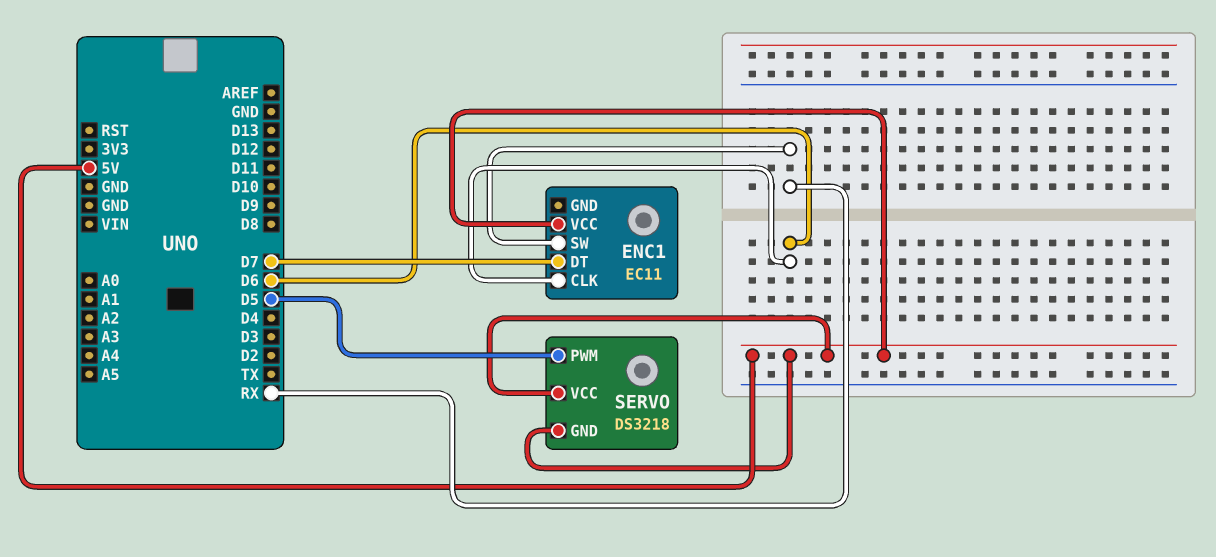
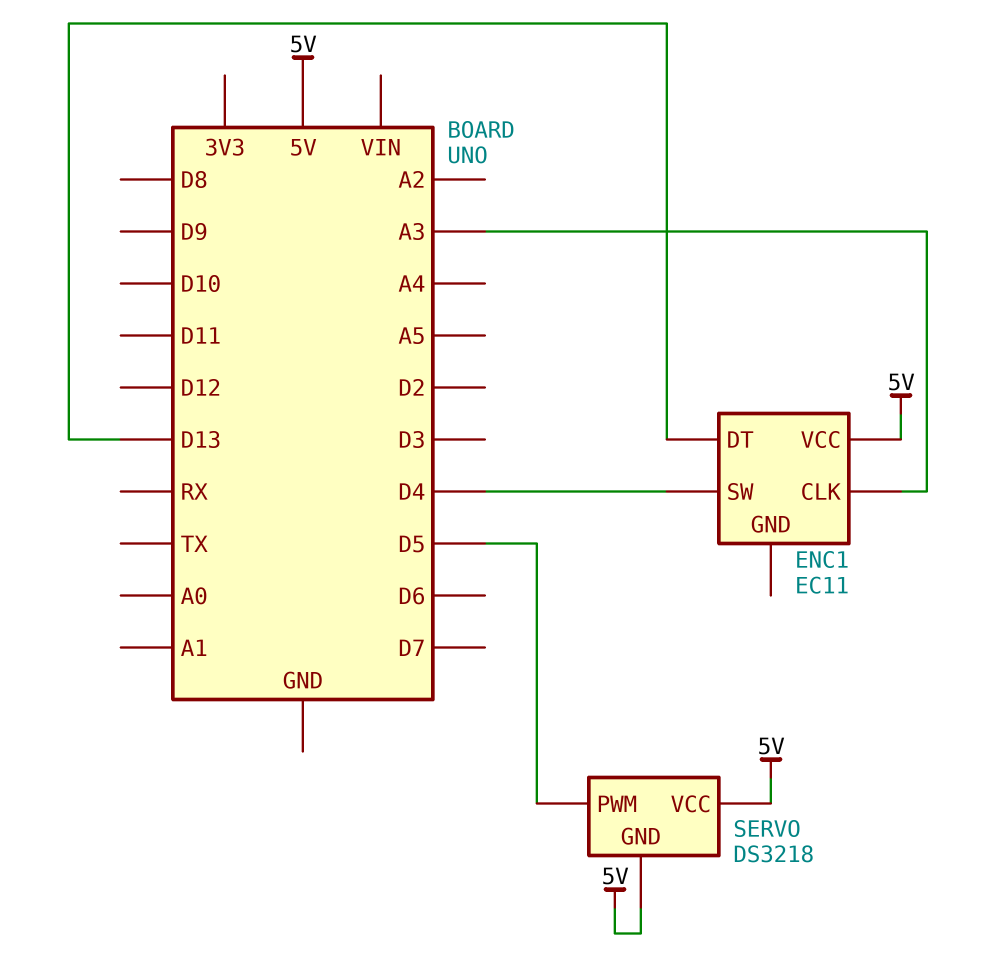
ENC1 pin CLK: D6 -> A3
ENC1 pin DT: D7 -> D13
ENC1 pin SW: RX -> D4

